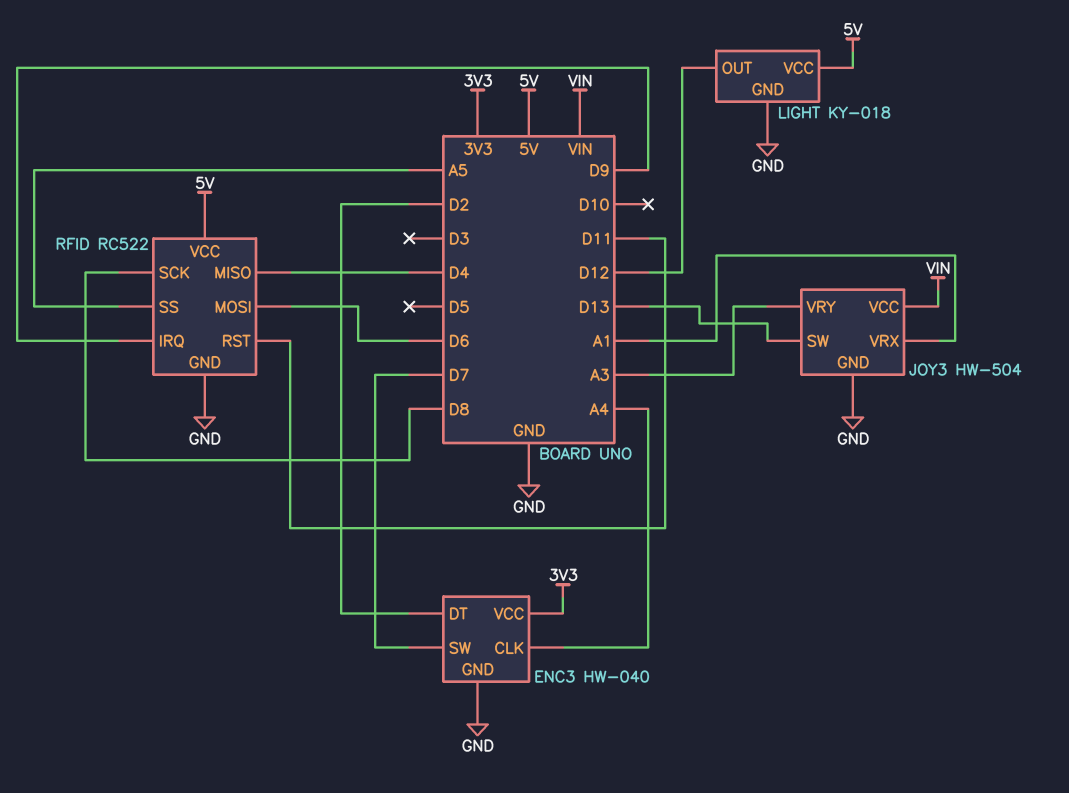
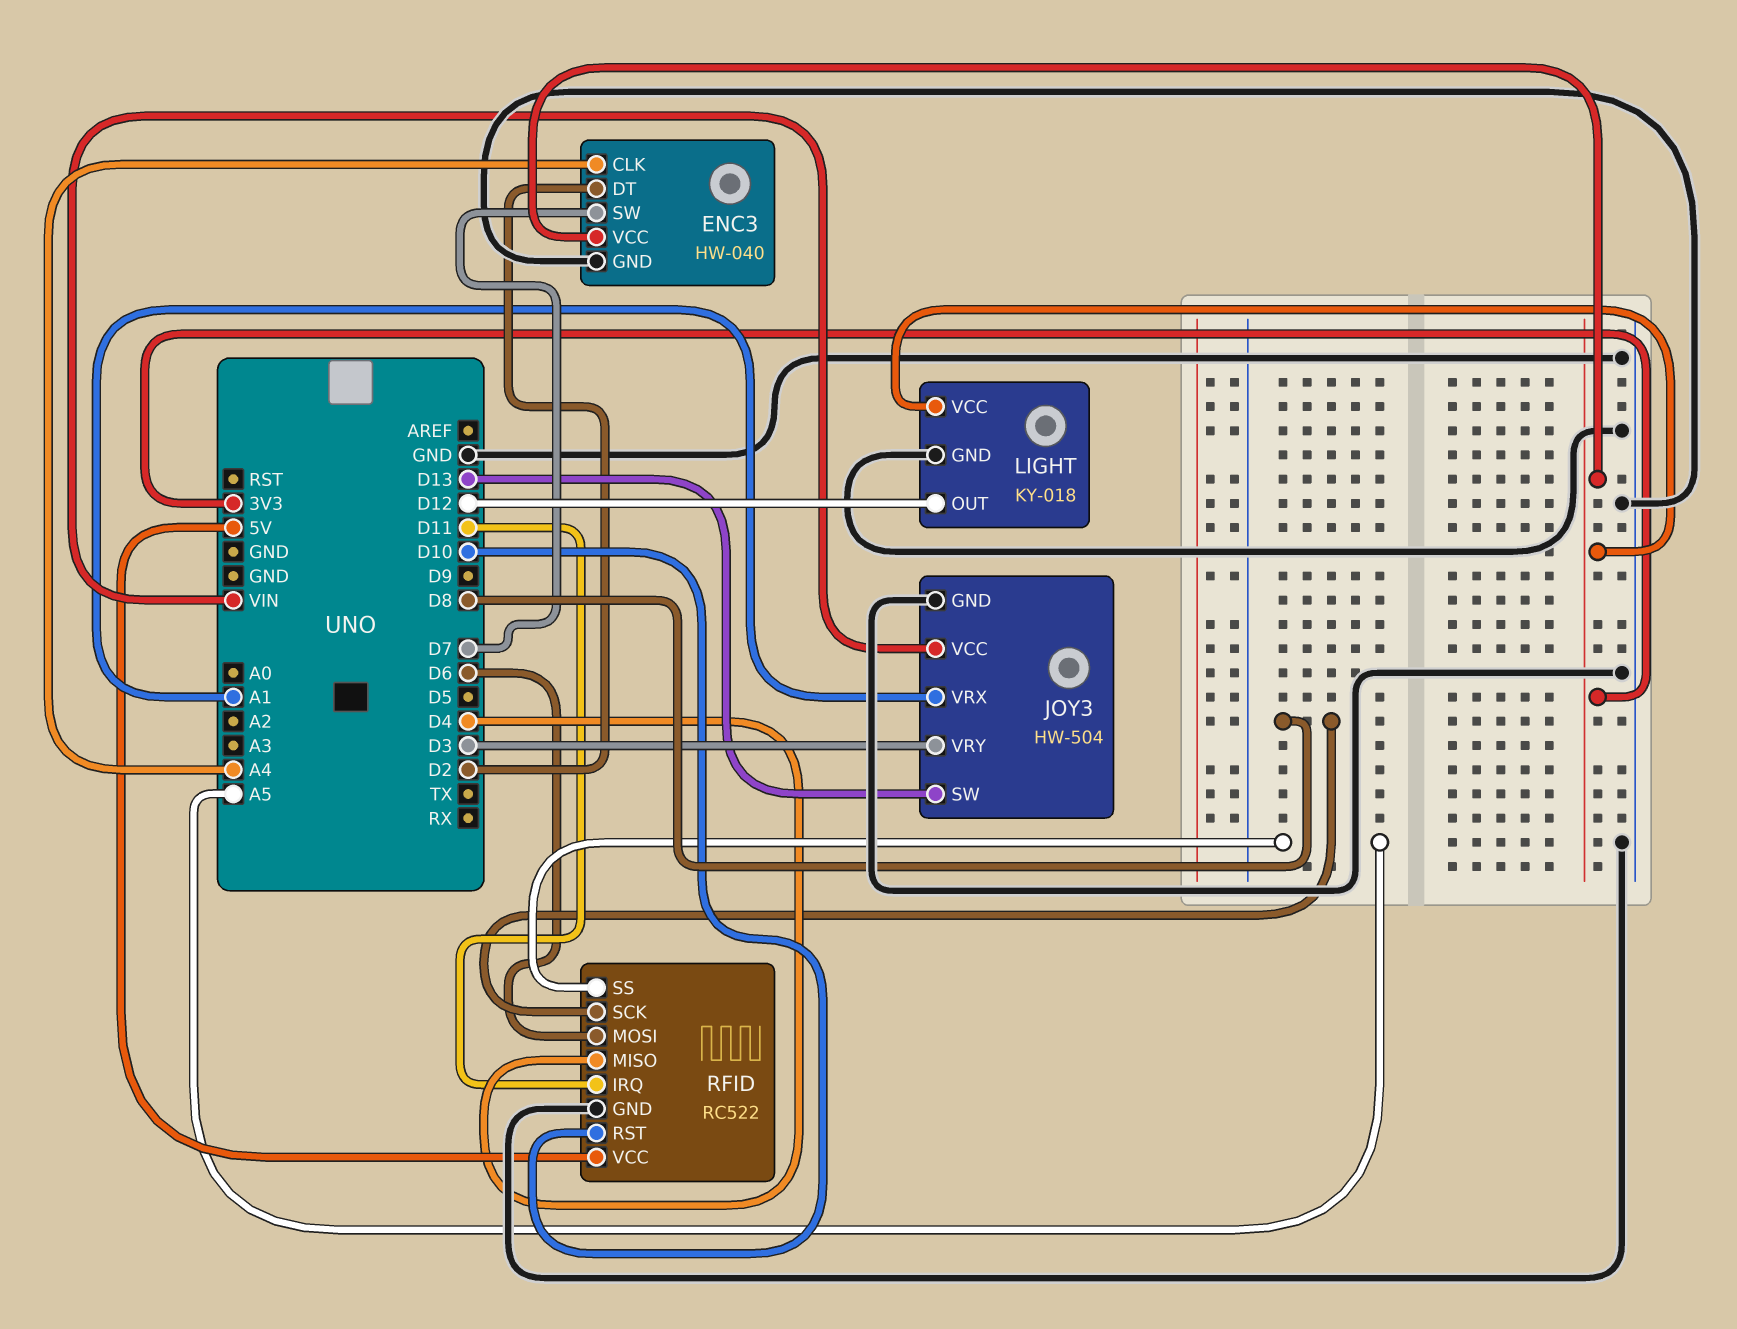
JOY3 pin VRY: A3 -> D3
LIGHT pin VCC: 5V -> 3V3
RFID pin IRQ: D9 -> D11
RFID pin RST: D11 -> D10

